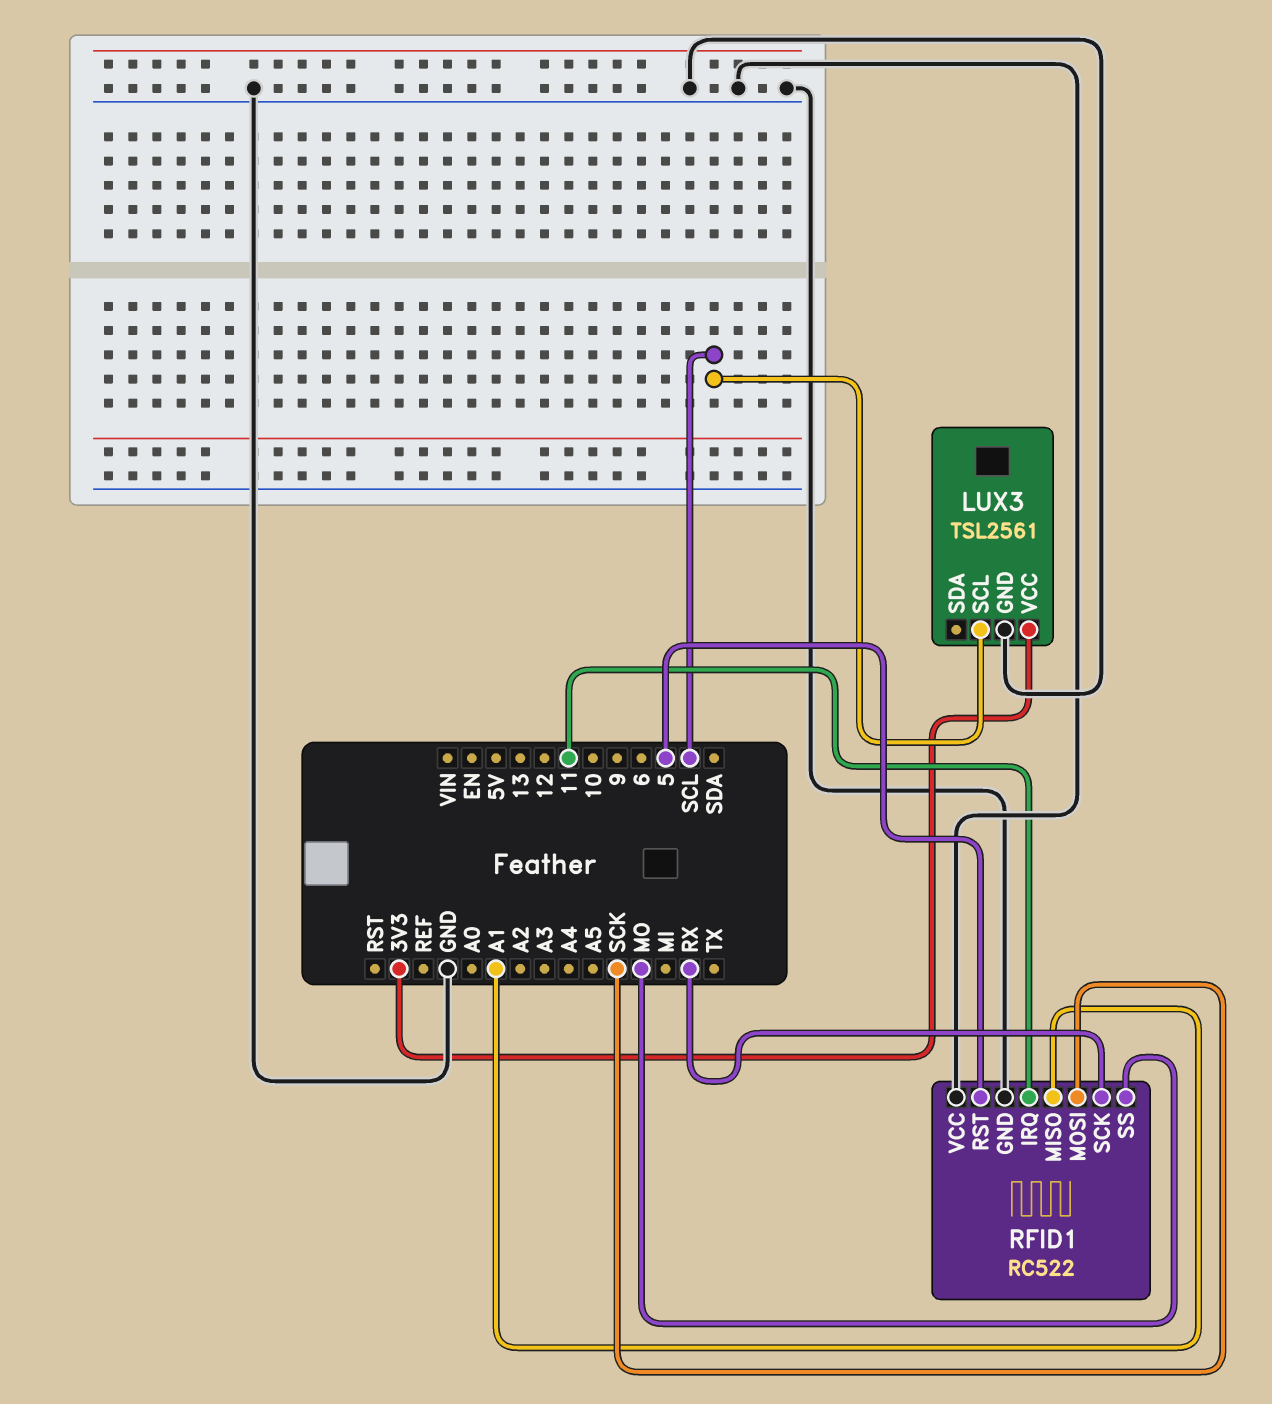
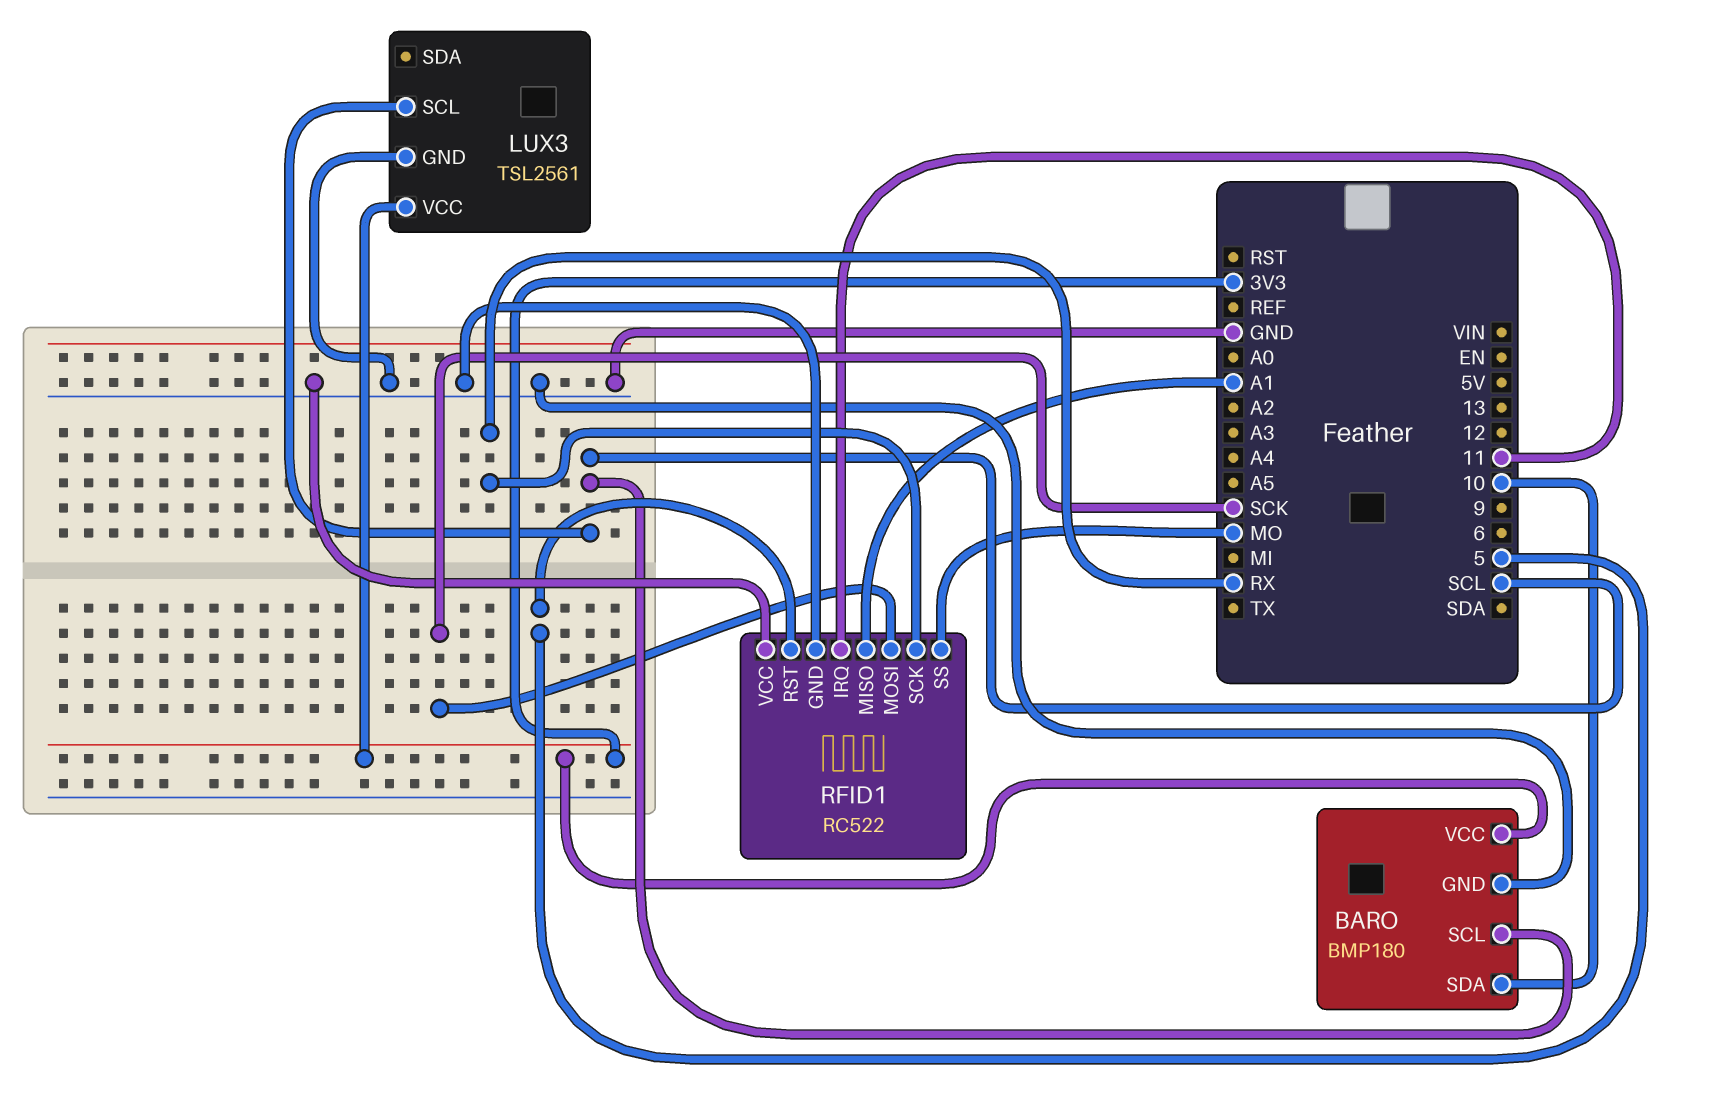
BARO: none -> BMP180
BARO pin GND: none -> GND
BARO pin SCL: none -> SCL
BARO pin SDA: none -> 10
BARO pin VCC: none -> 3V3

